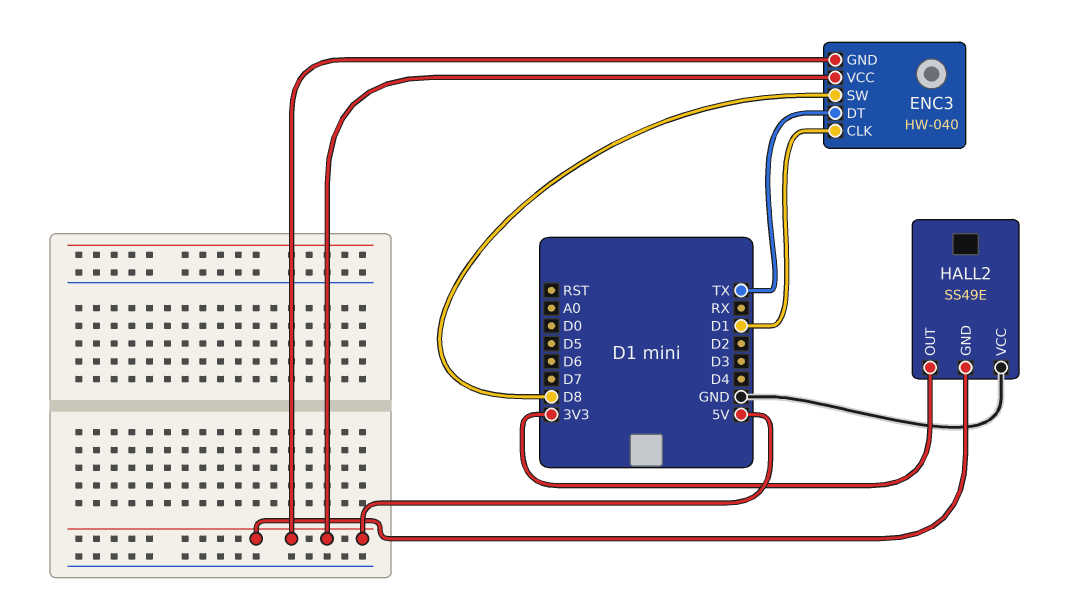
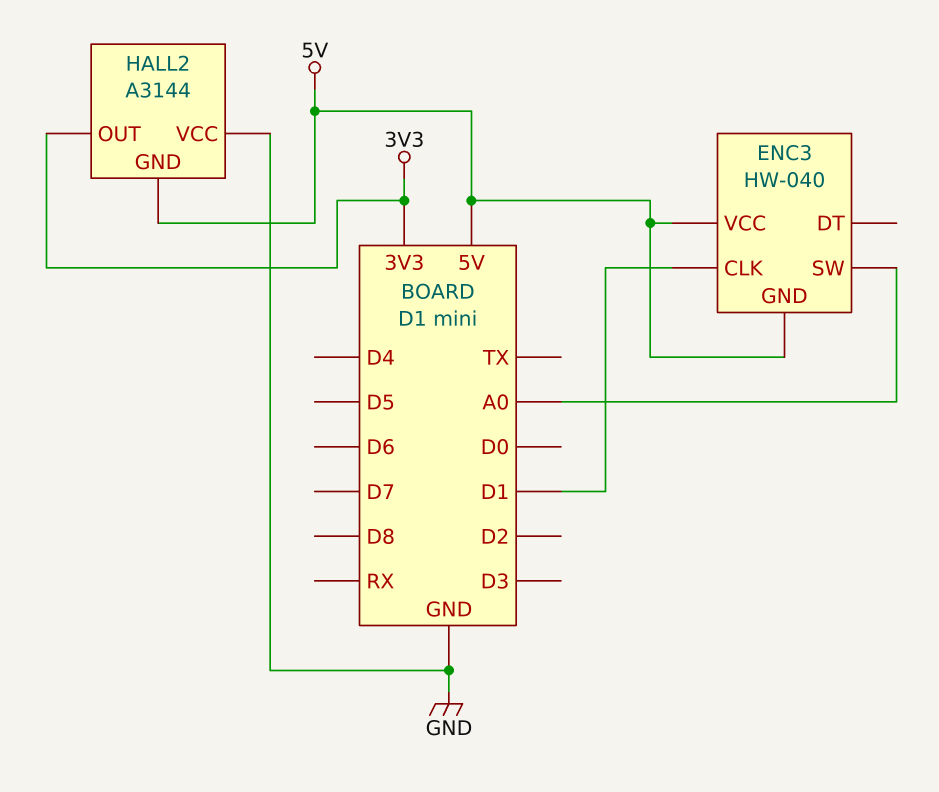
ENC3 pin DT: TX -> none
ENC3 pin SW: D8 -> A0
HALL2: SS49E -> A3144

